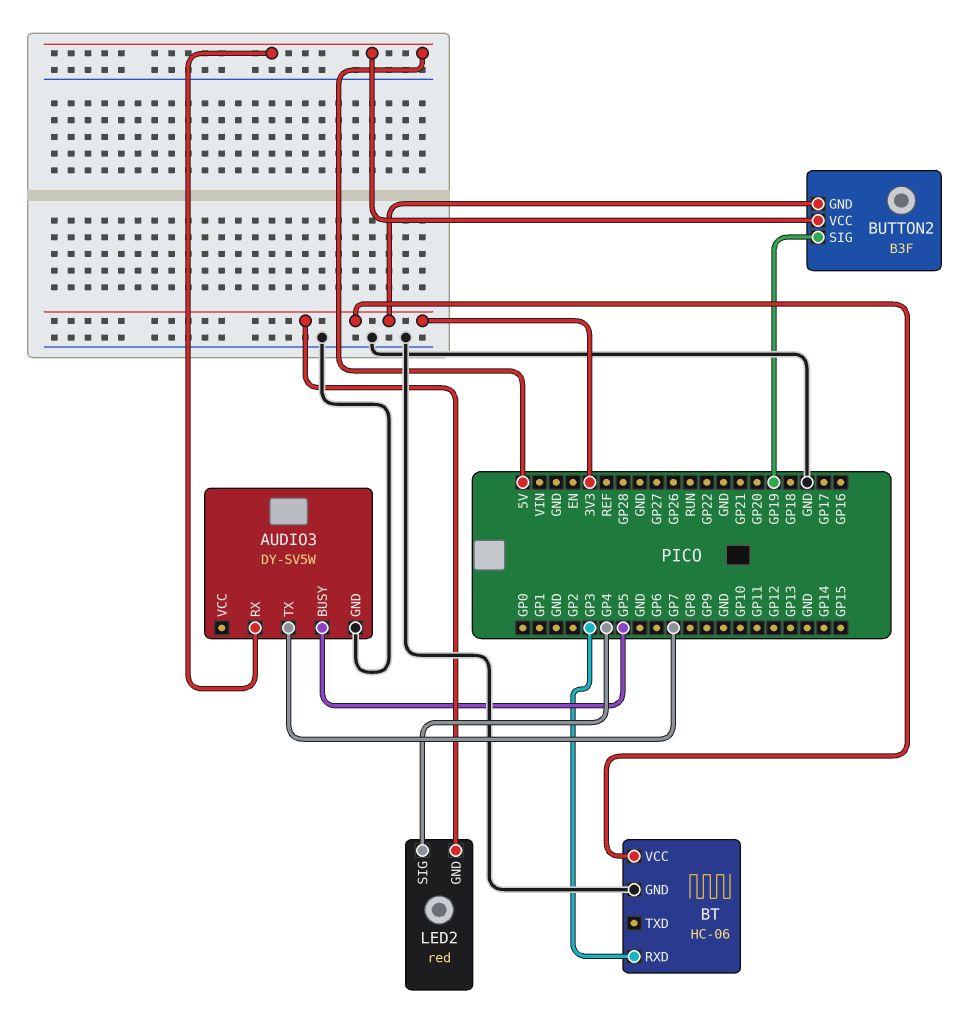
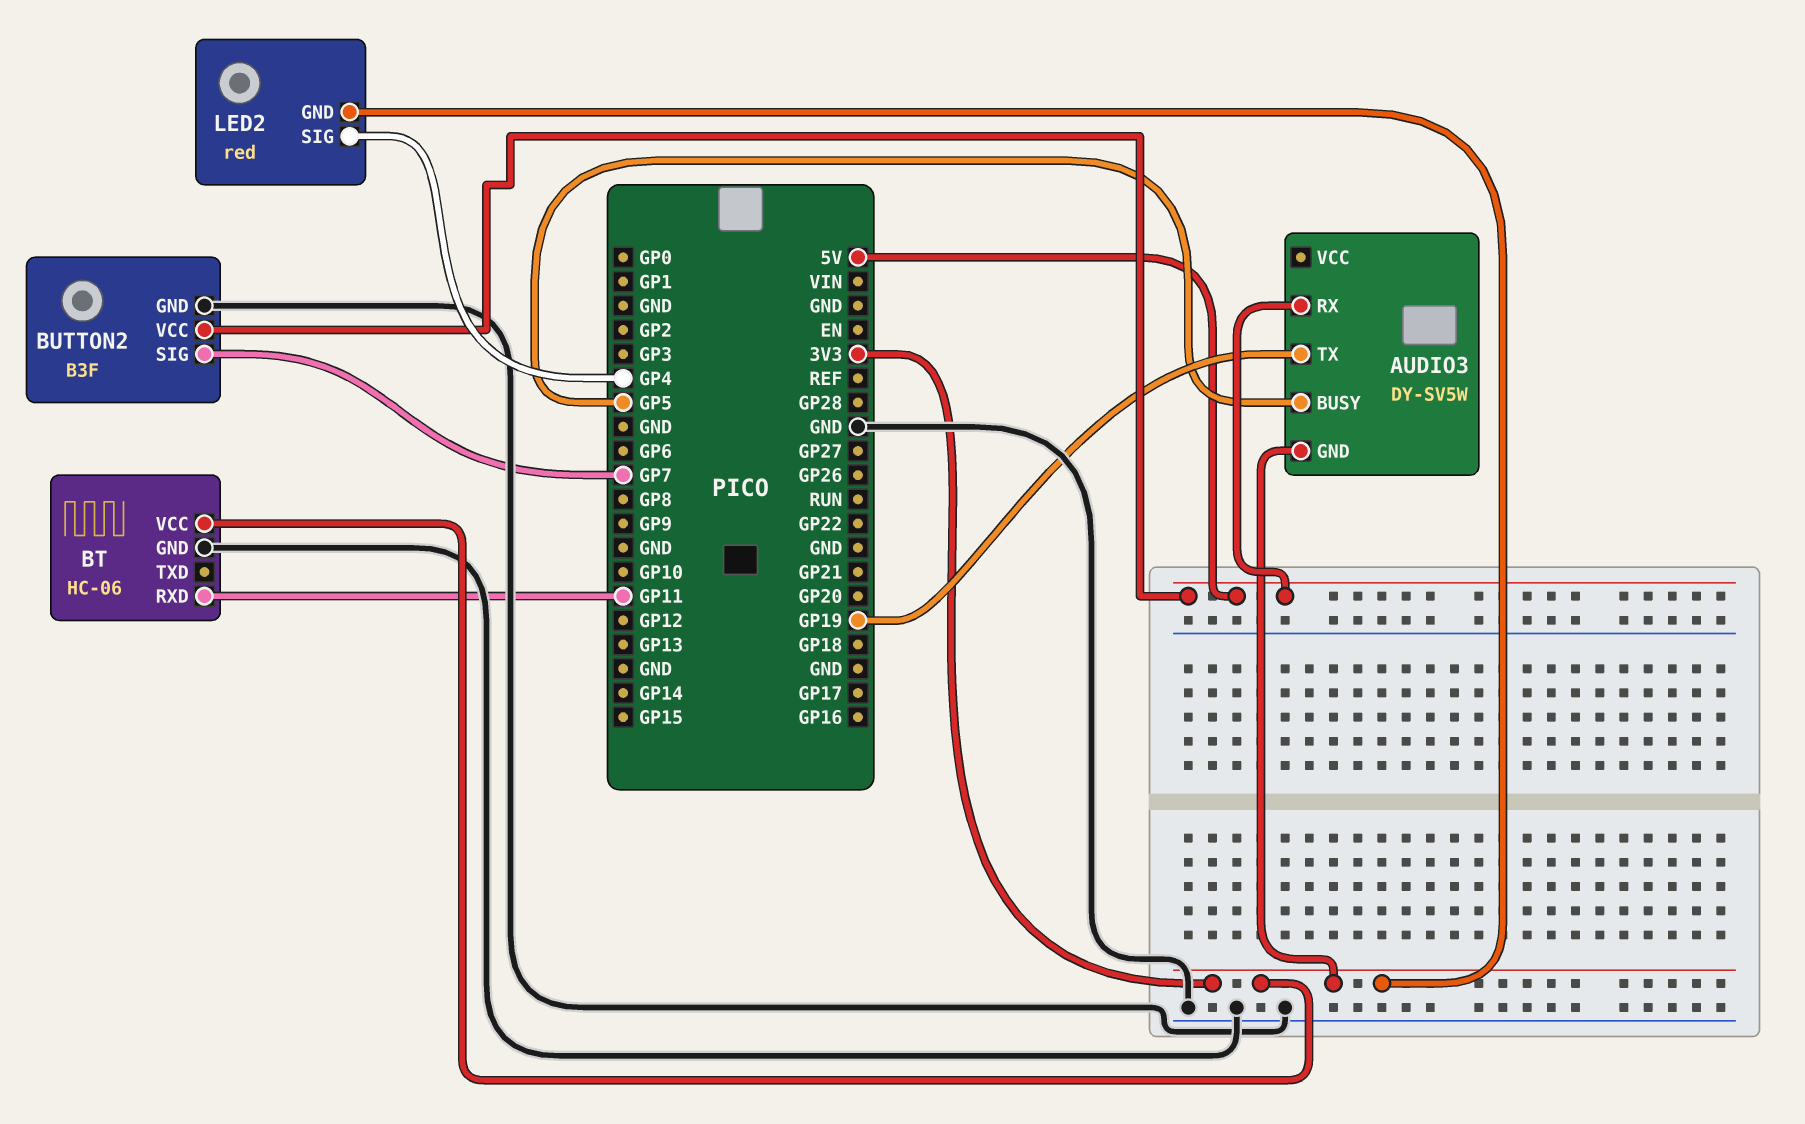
AUDIO3 pin GND: GND -> 3V3
AUDIO3 pin TX: GP7 -> GP19
BT pin RXD: GP3 -> GP11
BUTTON2 pin GND: 3V3 -> GND
BUTTON2 pin SIG: GP19 -> GP7

